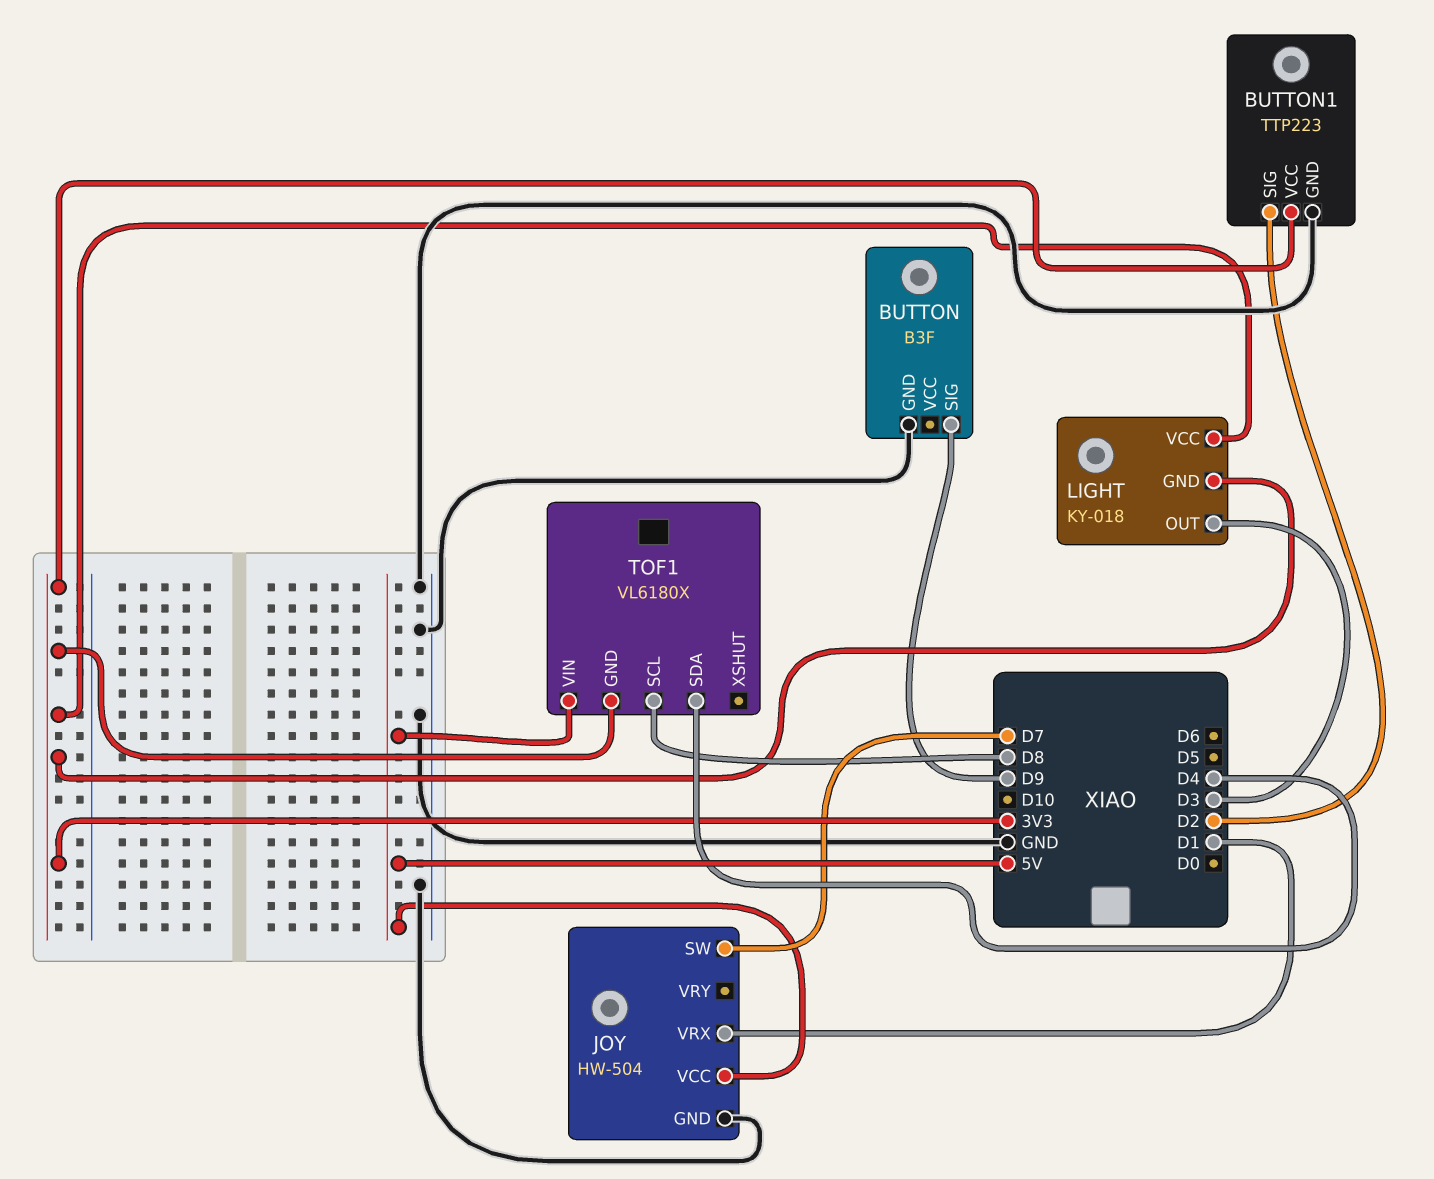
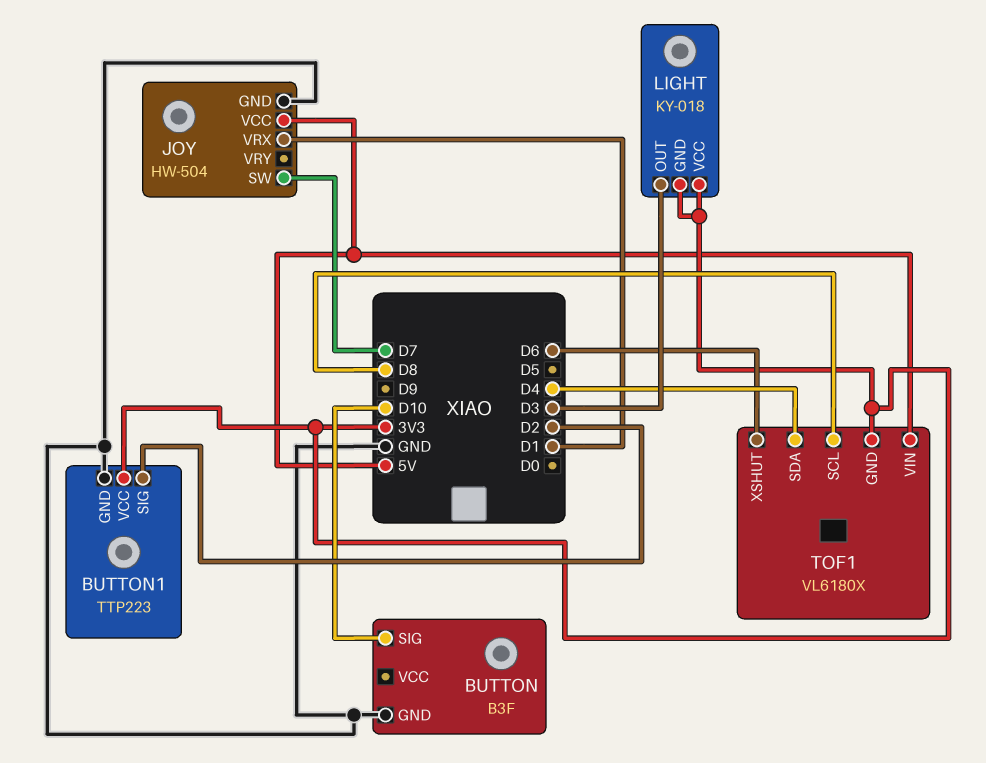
BUTTON pin SIG: D9 -> D10
TOF1 pin XSHUT: none -> D6

